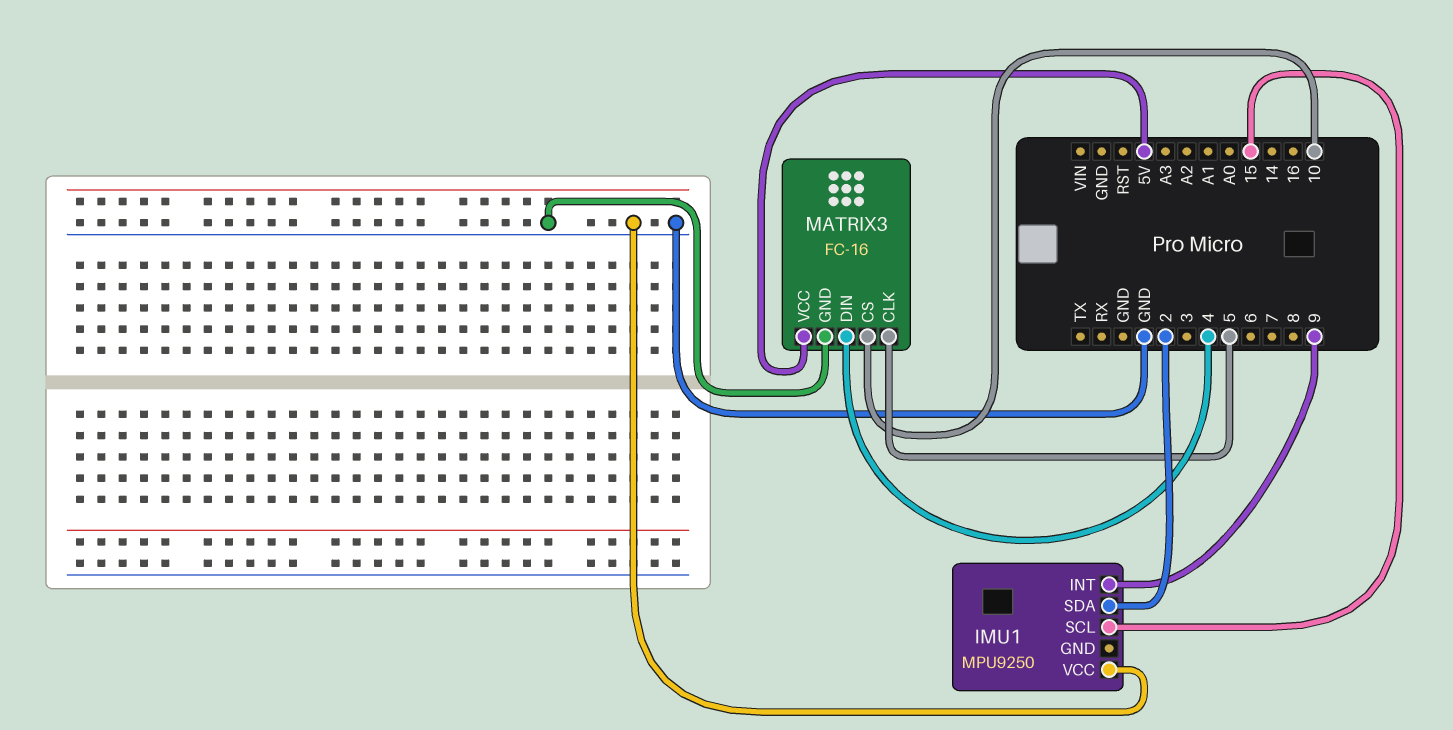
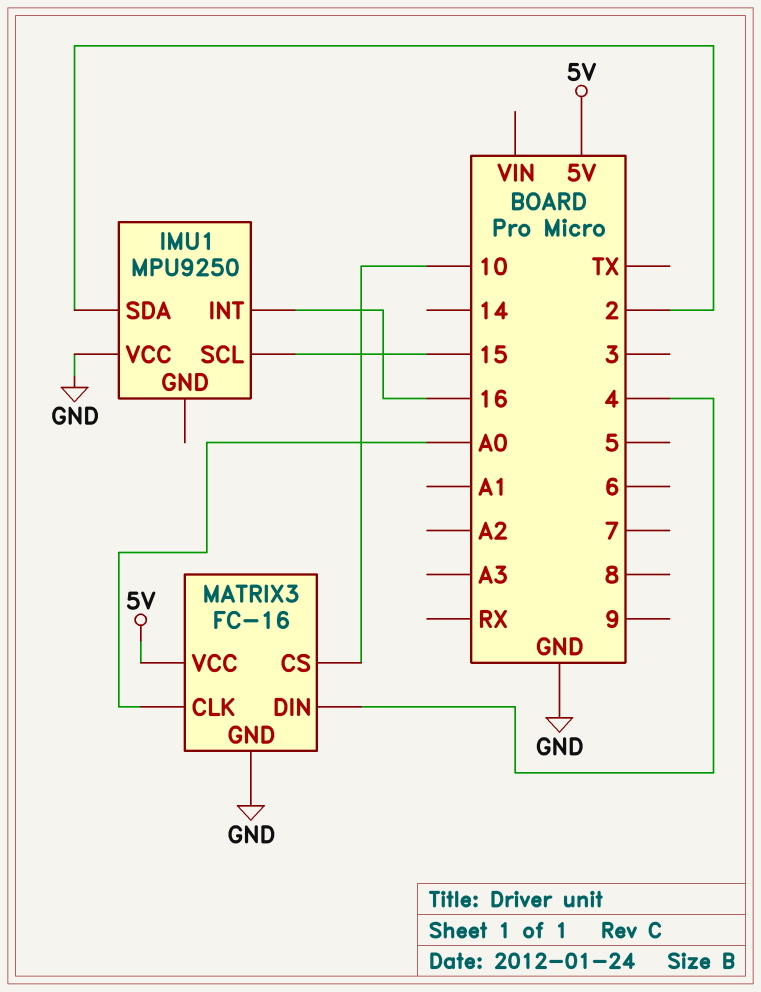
IMU1 pin INT: 9 -> 16
MATRIX3 pin CLK: 5 -> A0

